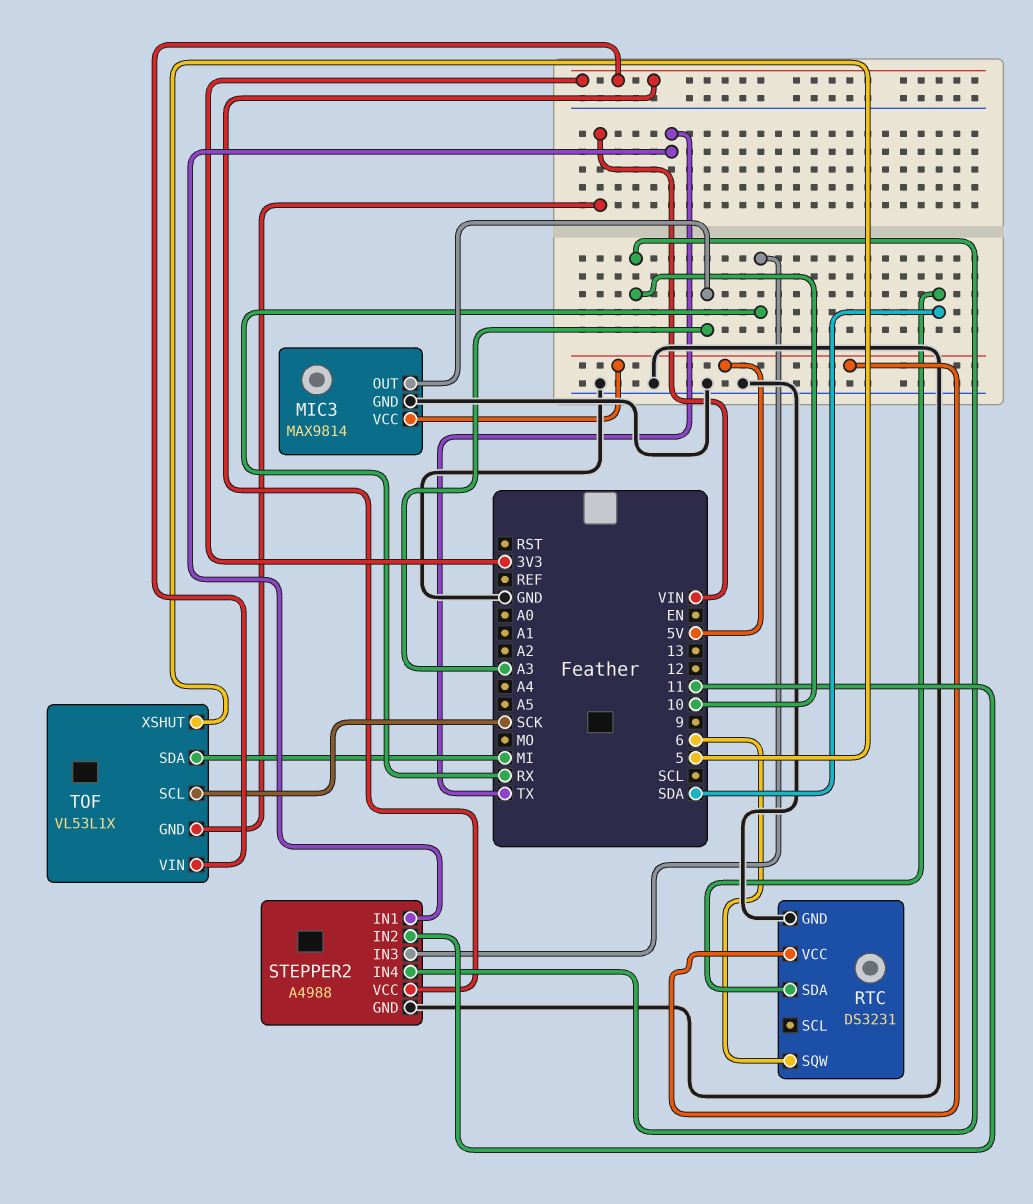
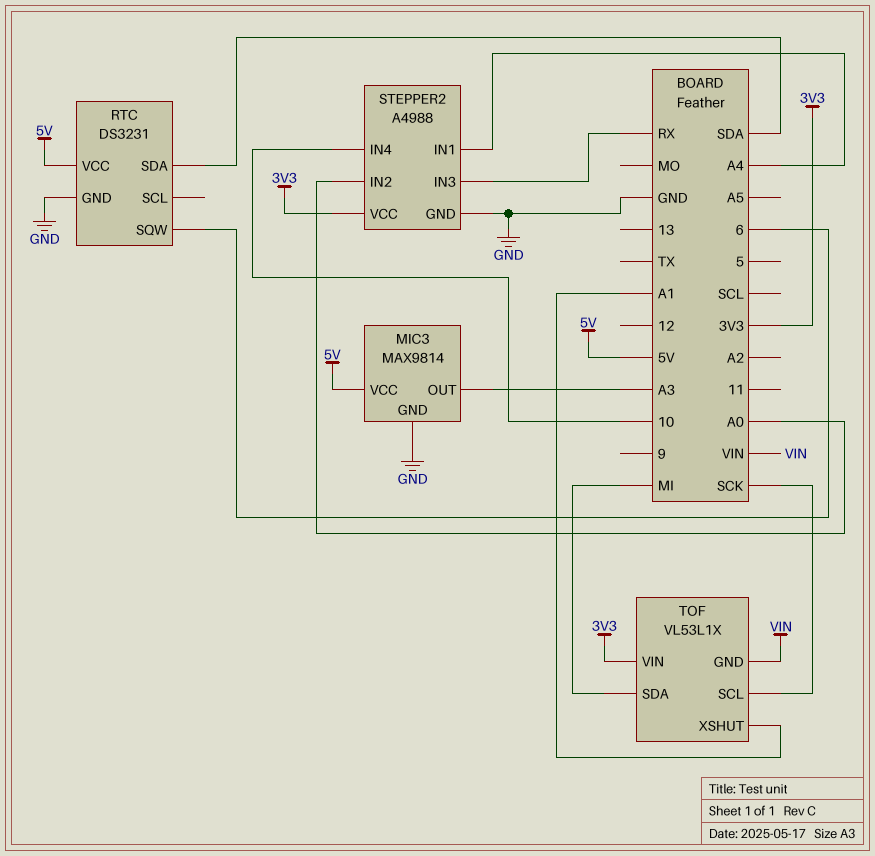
STEPPER2 pin IN1: TX -> A4
STEPPER2 pin IN2: 11 -> A0
TOF pin XSHUT: 5 -> A1

